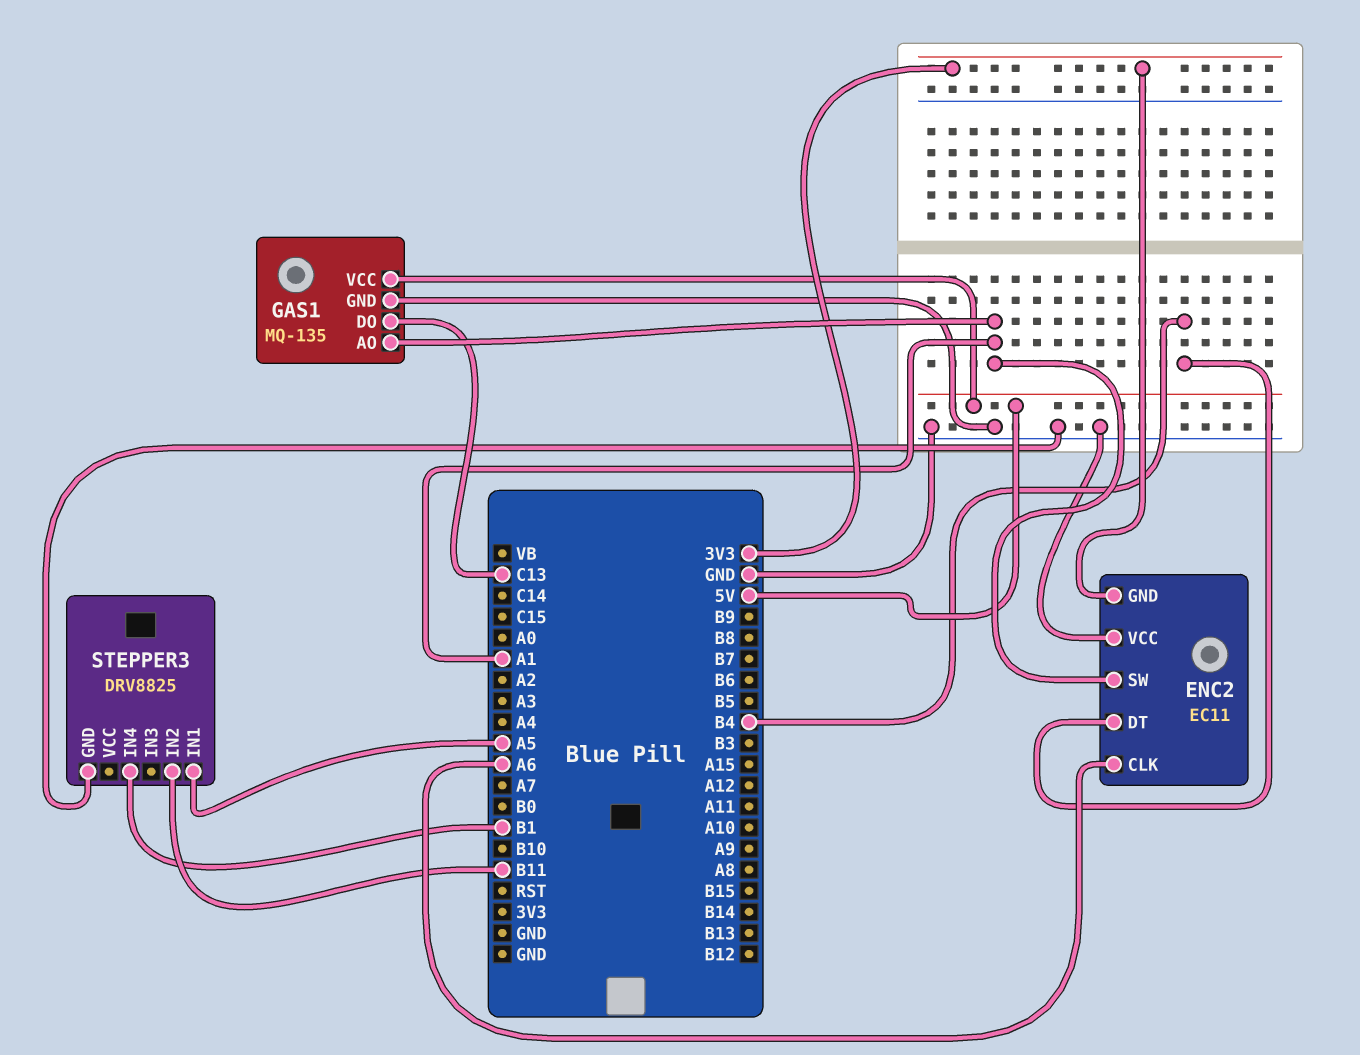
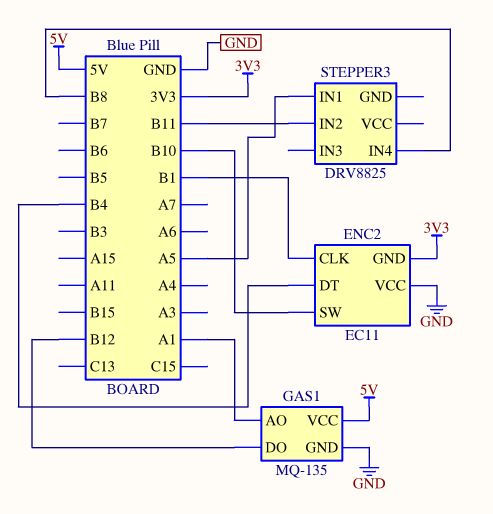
ENC2 pin CLK: A6 -> B1
ENC2 pin SW: A1 -> B10
GAS1 pin DO: C13 -> B12
STEPPER3 pin GND: GND -> none
STEPPER3 pin IN4: B1 -> B8

